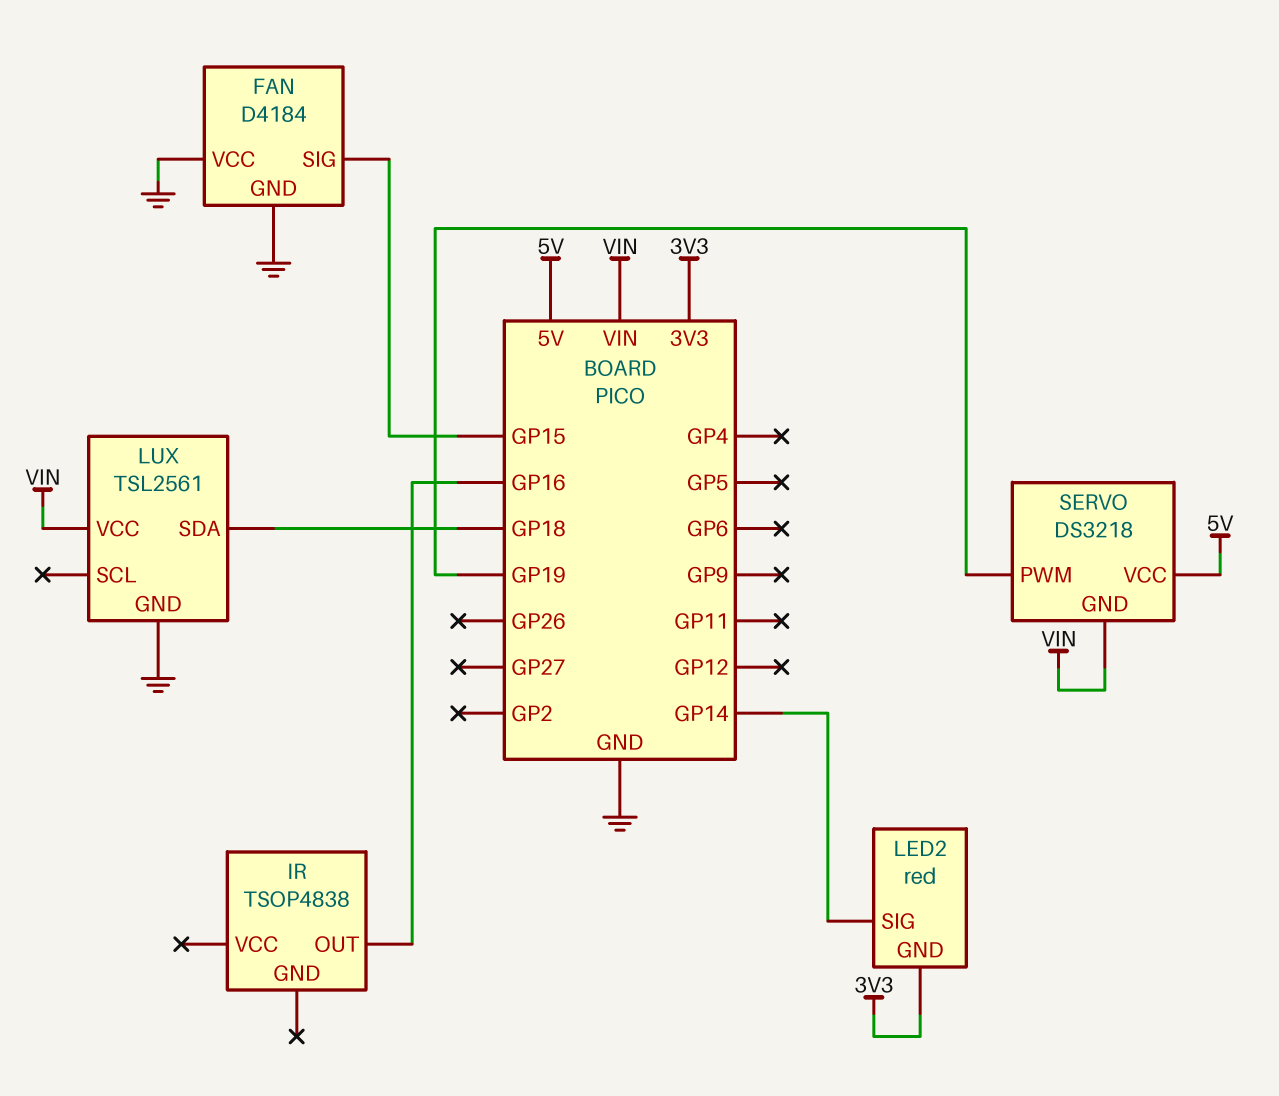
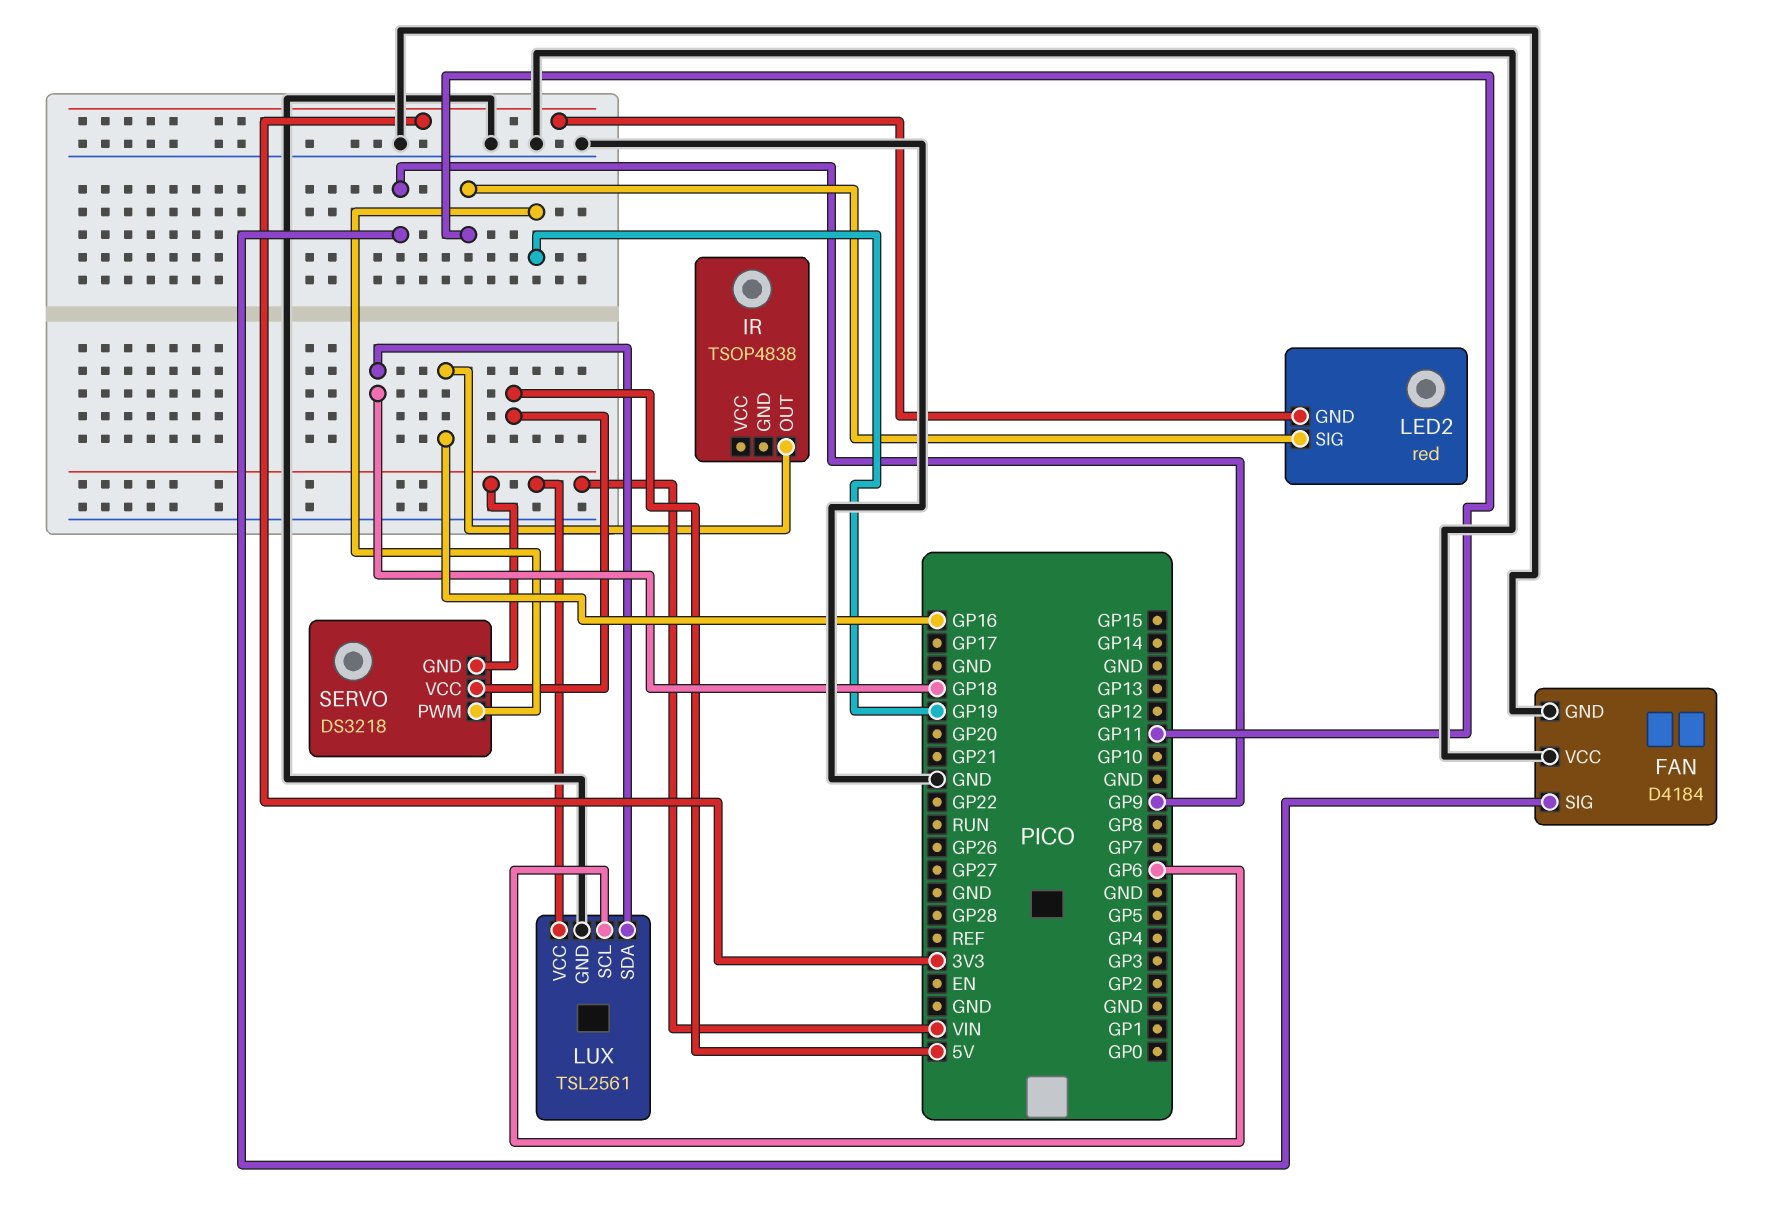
FAN pin SIG: GP15 -> GP9
LED2 pin SIG: GP14 -> GP11
LUX pin SCL: none -> GP6

